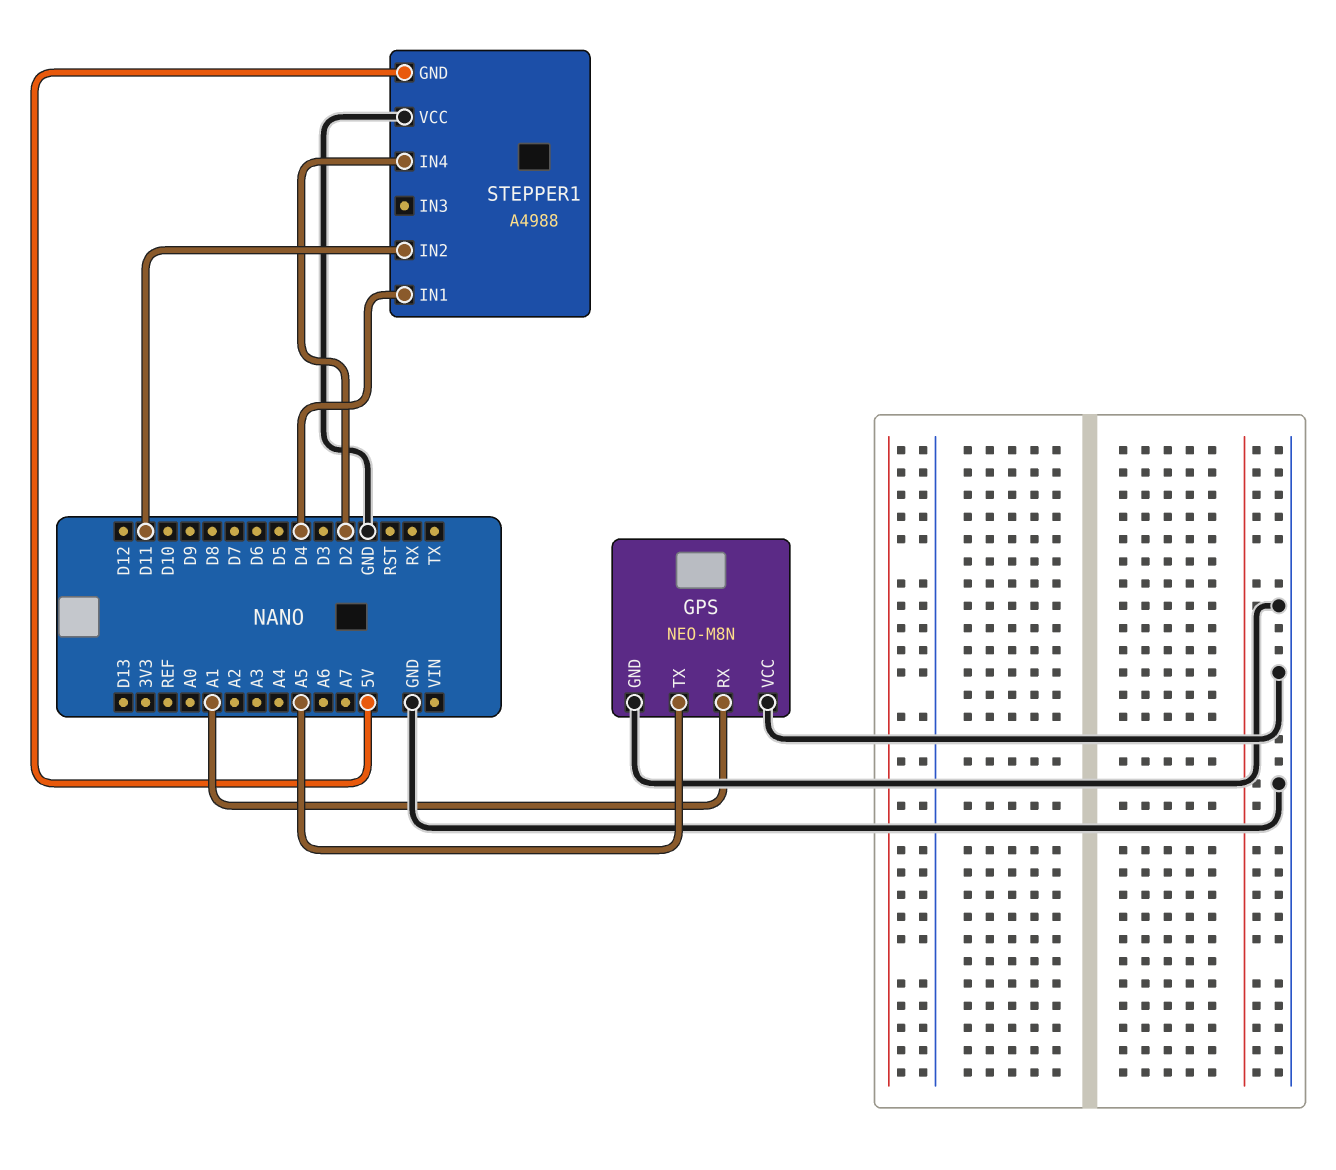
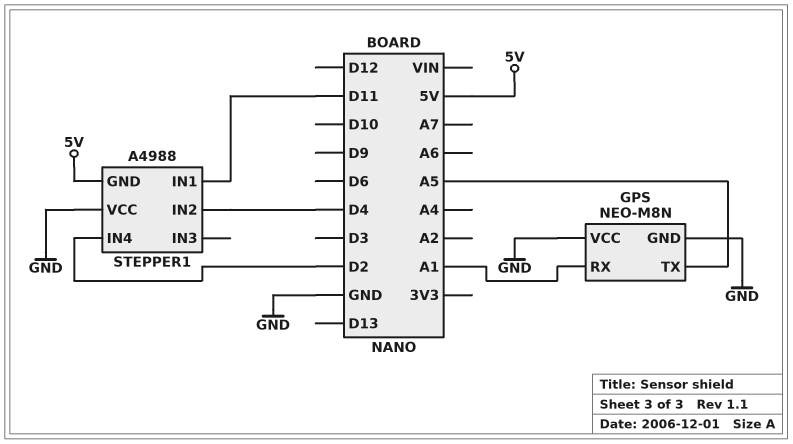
STEPPER1 pin IN1: D4 -> D11
STEPPER1 pin IN2: D11 -> D4

